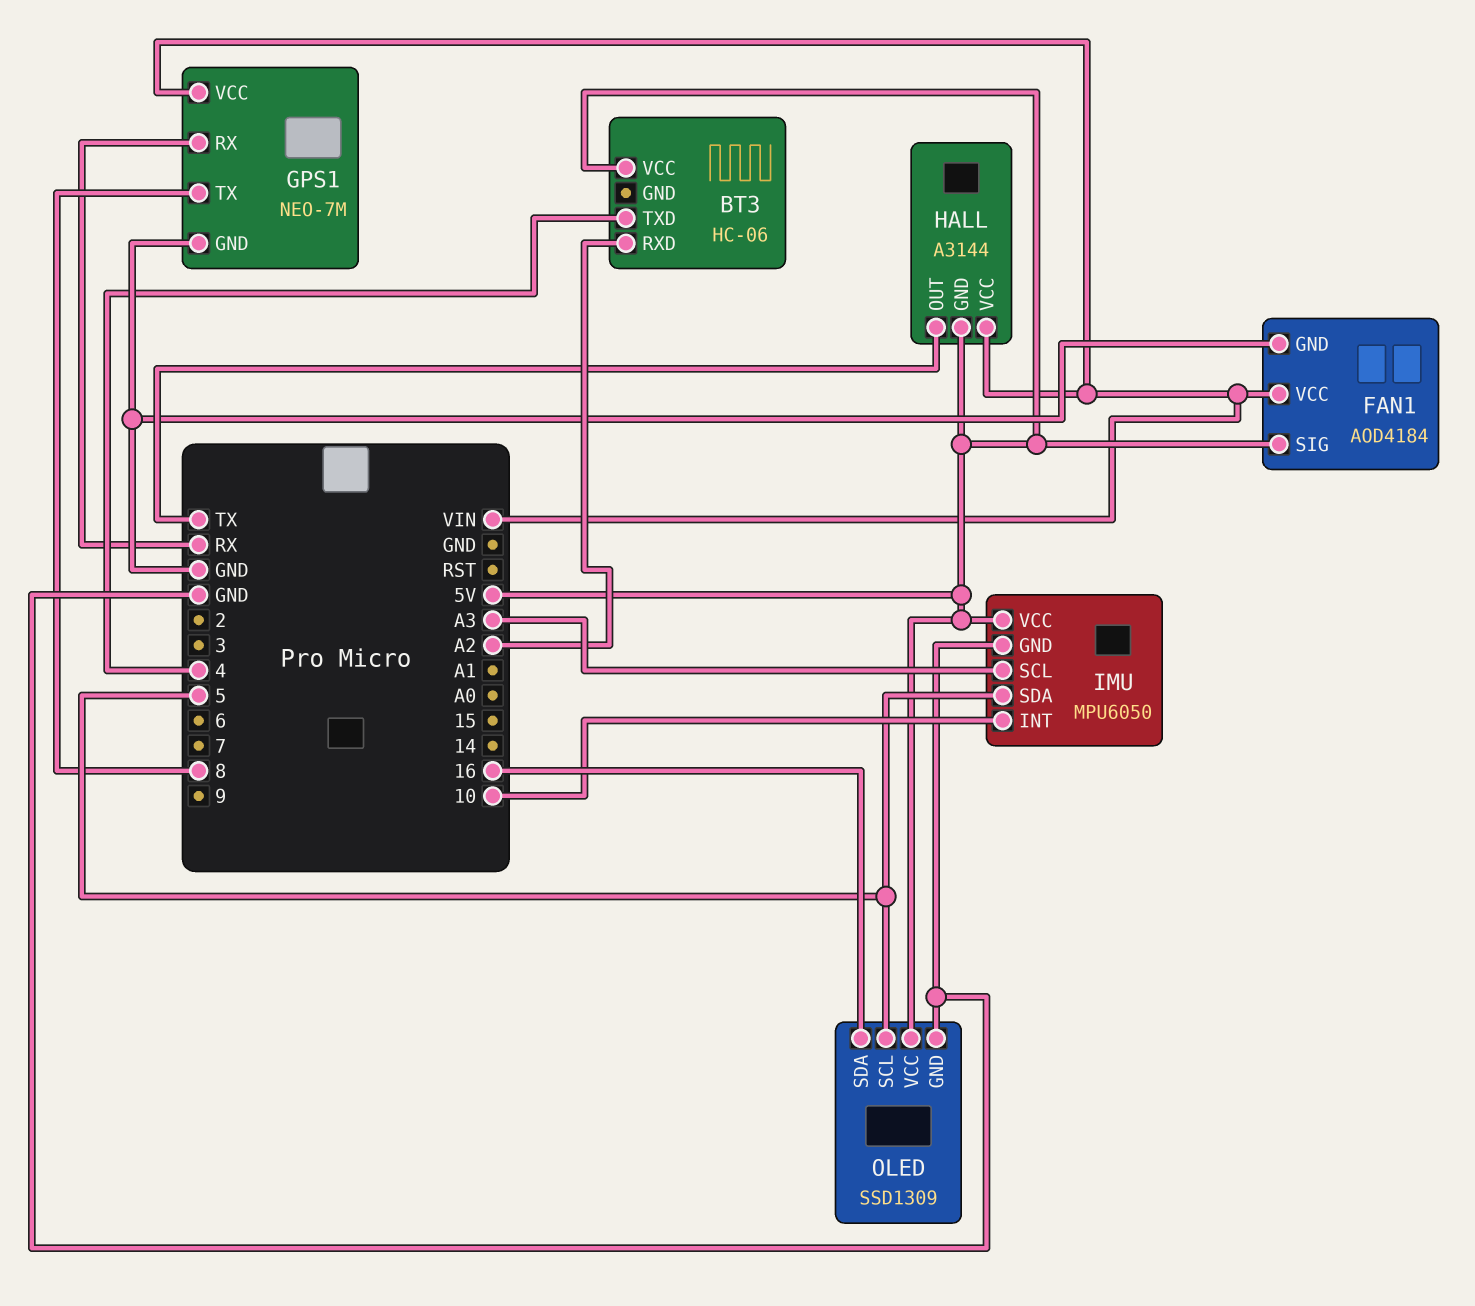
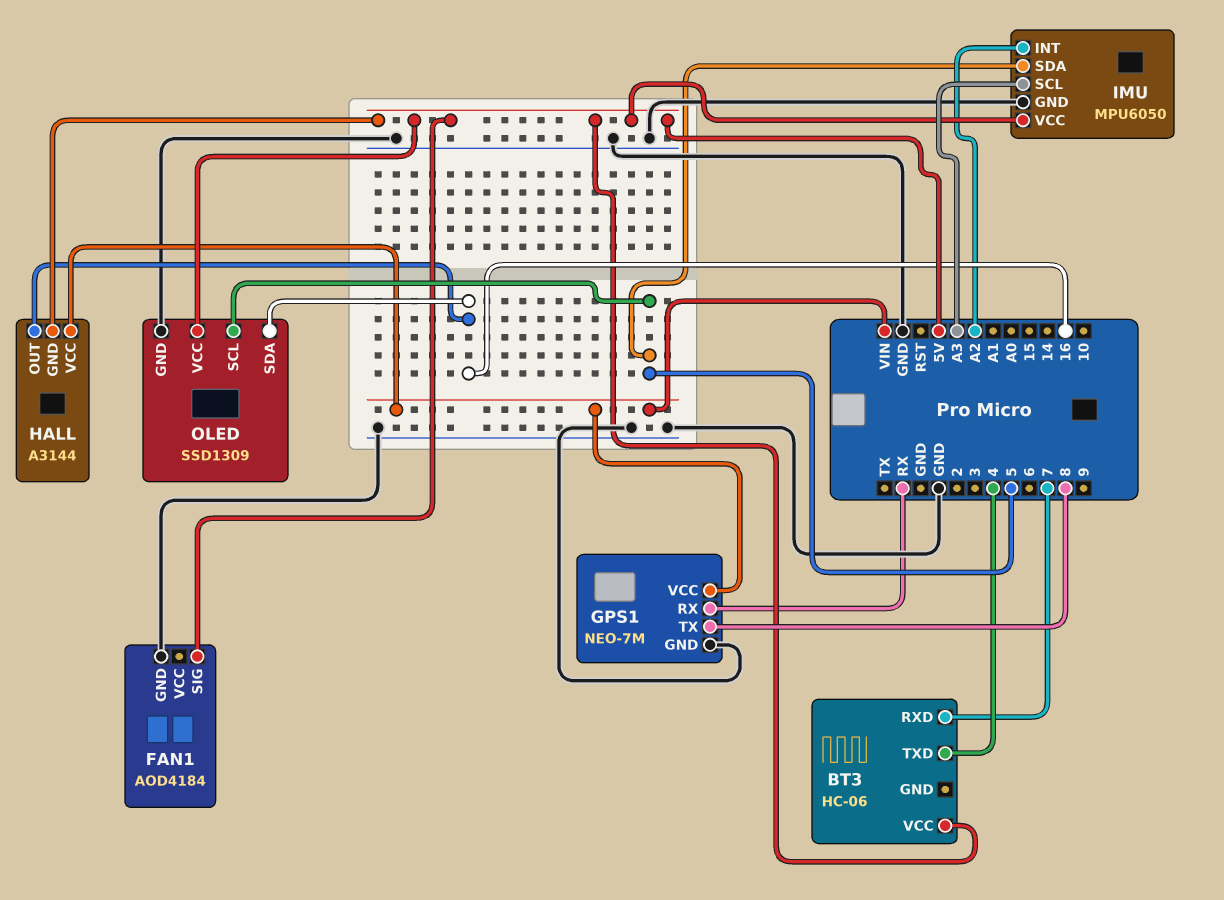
BT3 pin RXD: A2 -> 7
FAN1 pin VCC: VIN -> none
HALL pin OUT: TX -> 16
IMU pin INT: 10 -> A2

